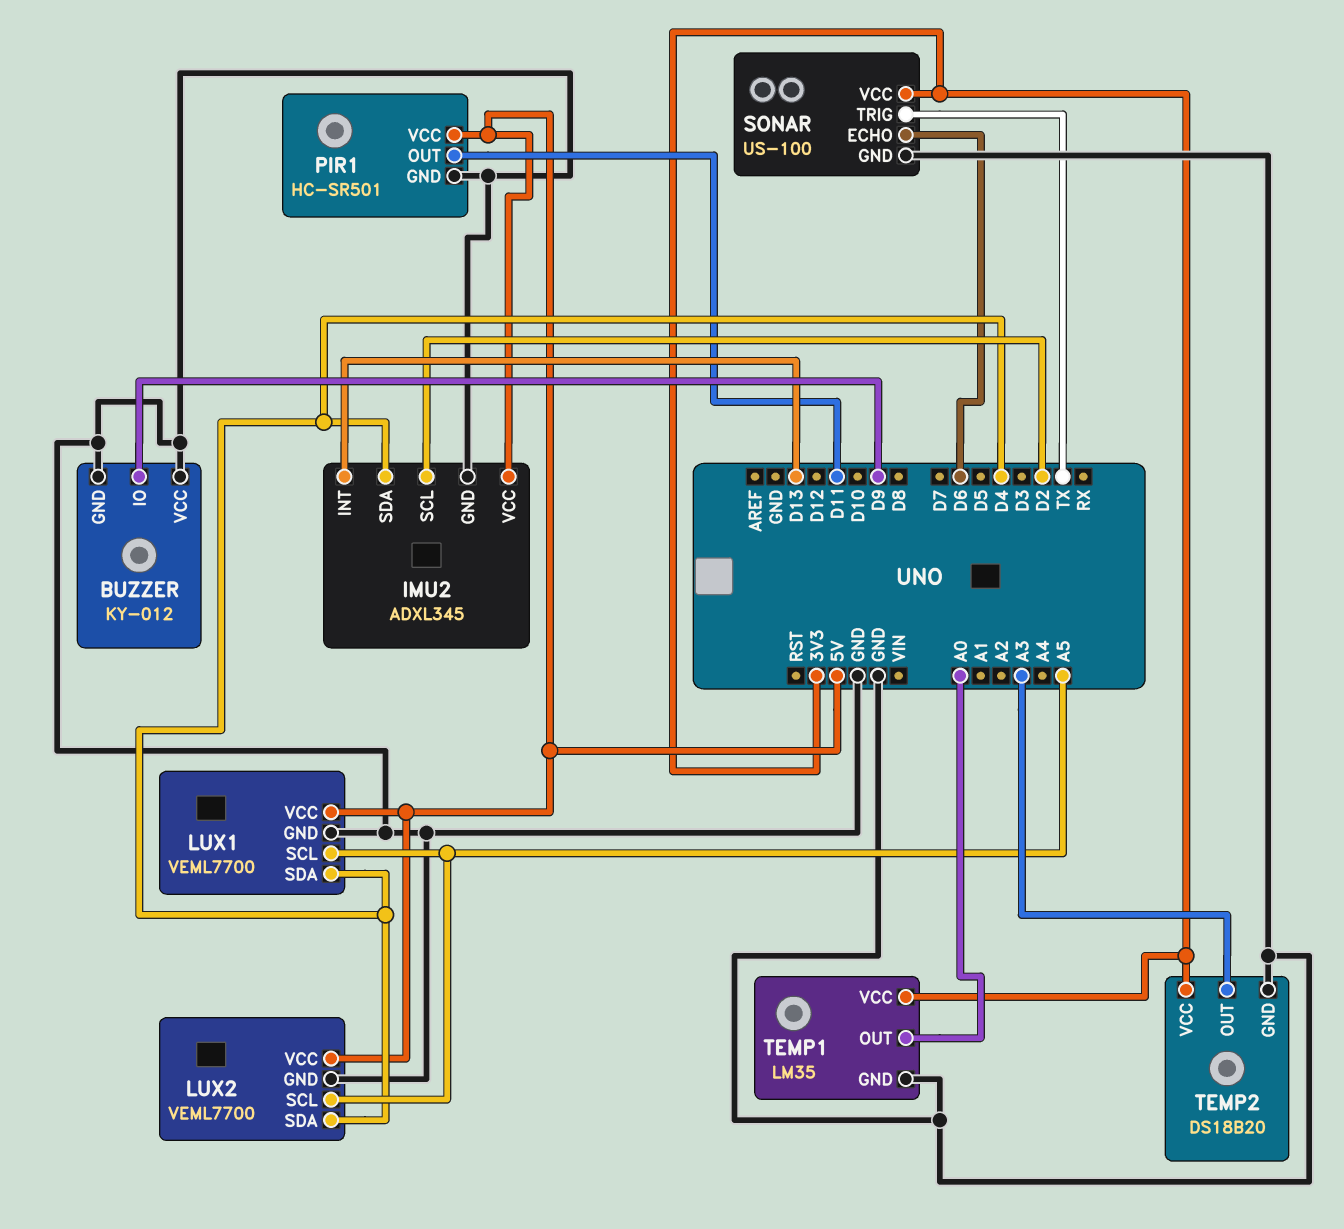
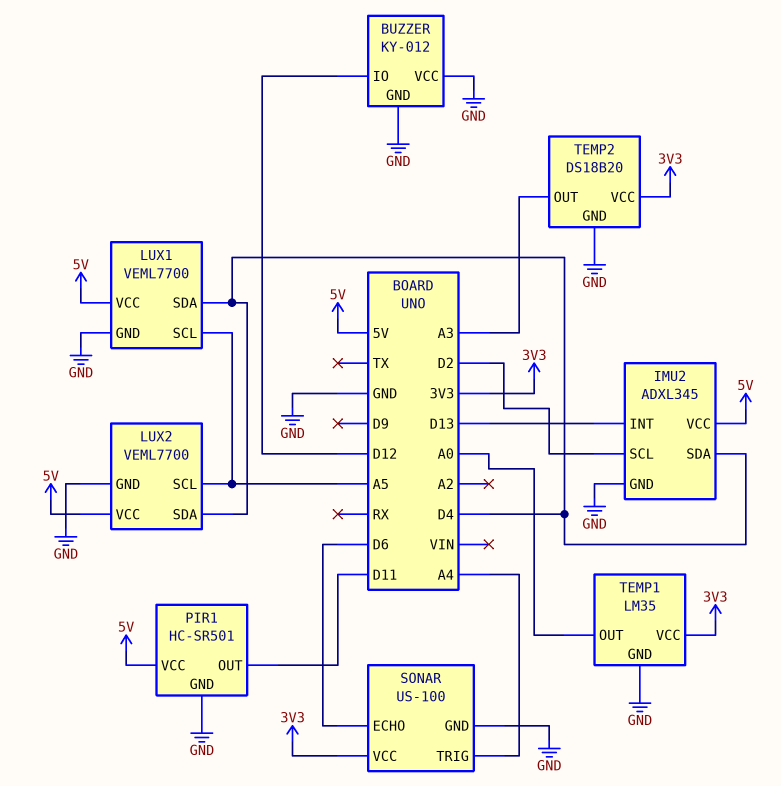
BUZZER pin IO: D9 -> D12
SONAR pin TRIG: TX -> A4

